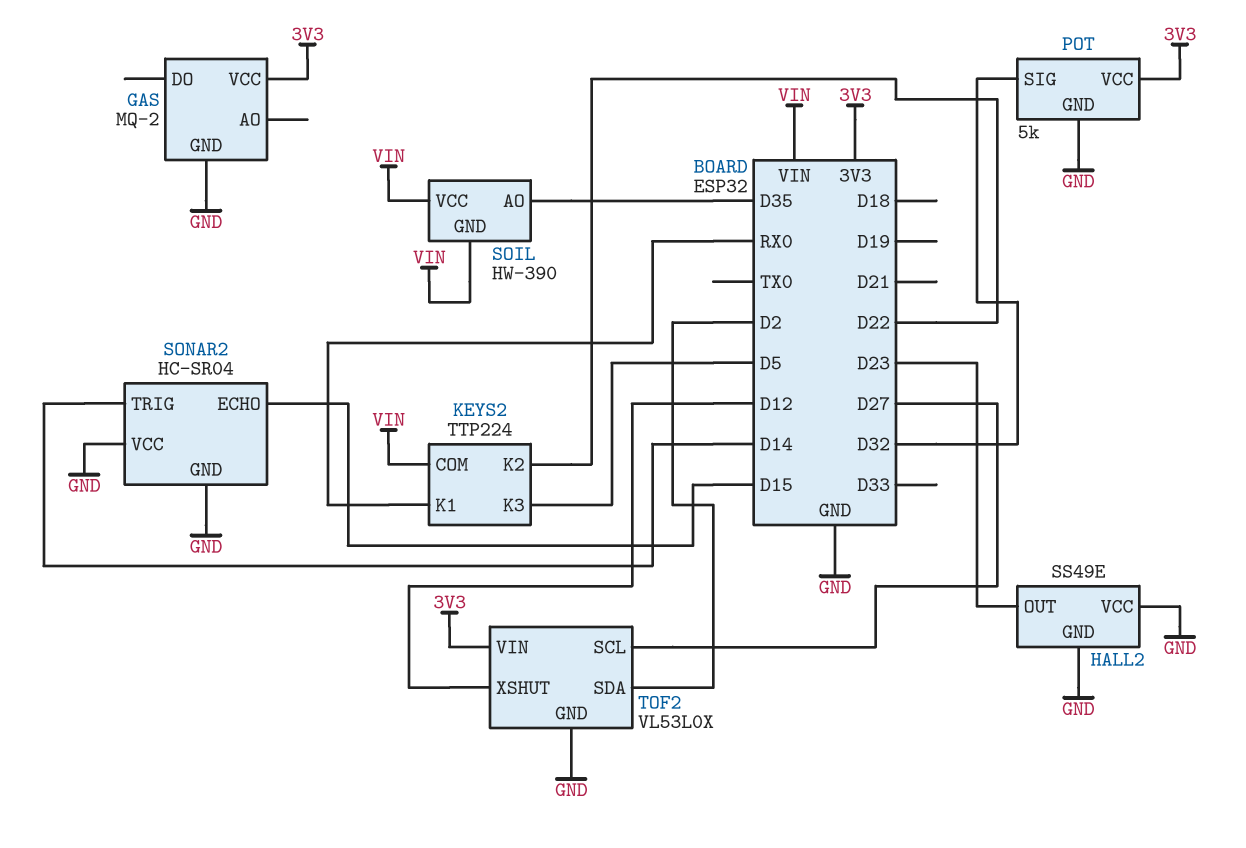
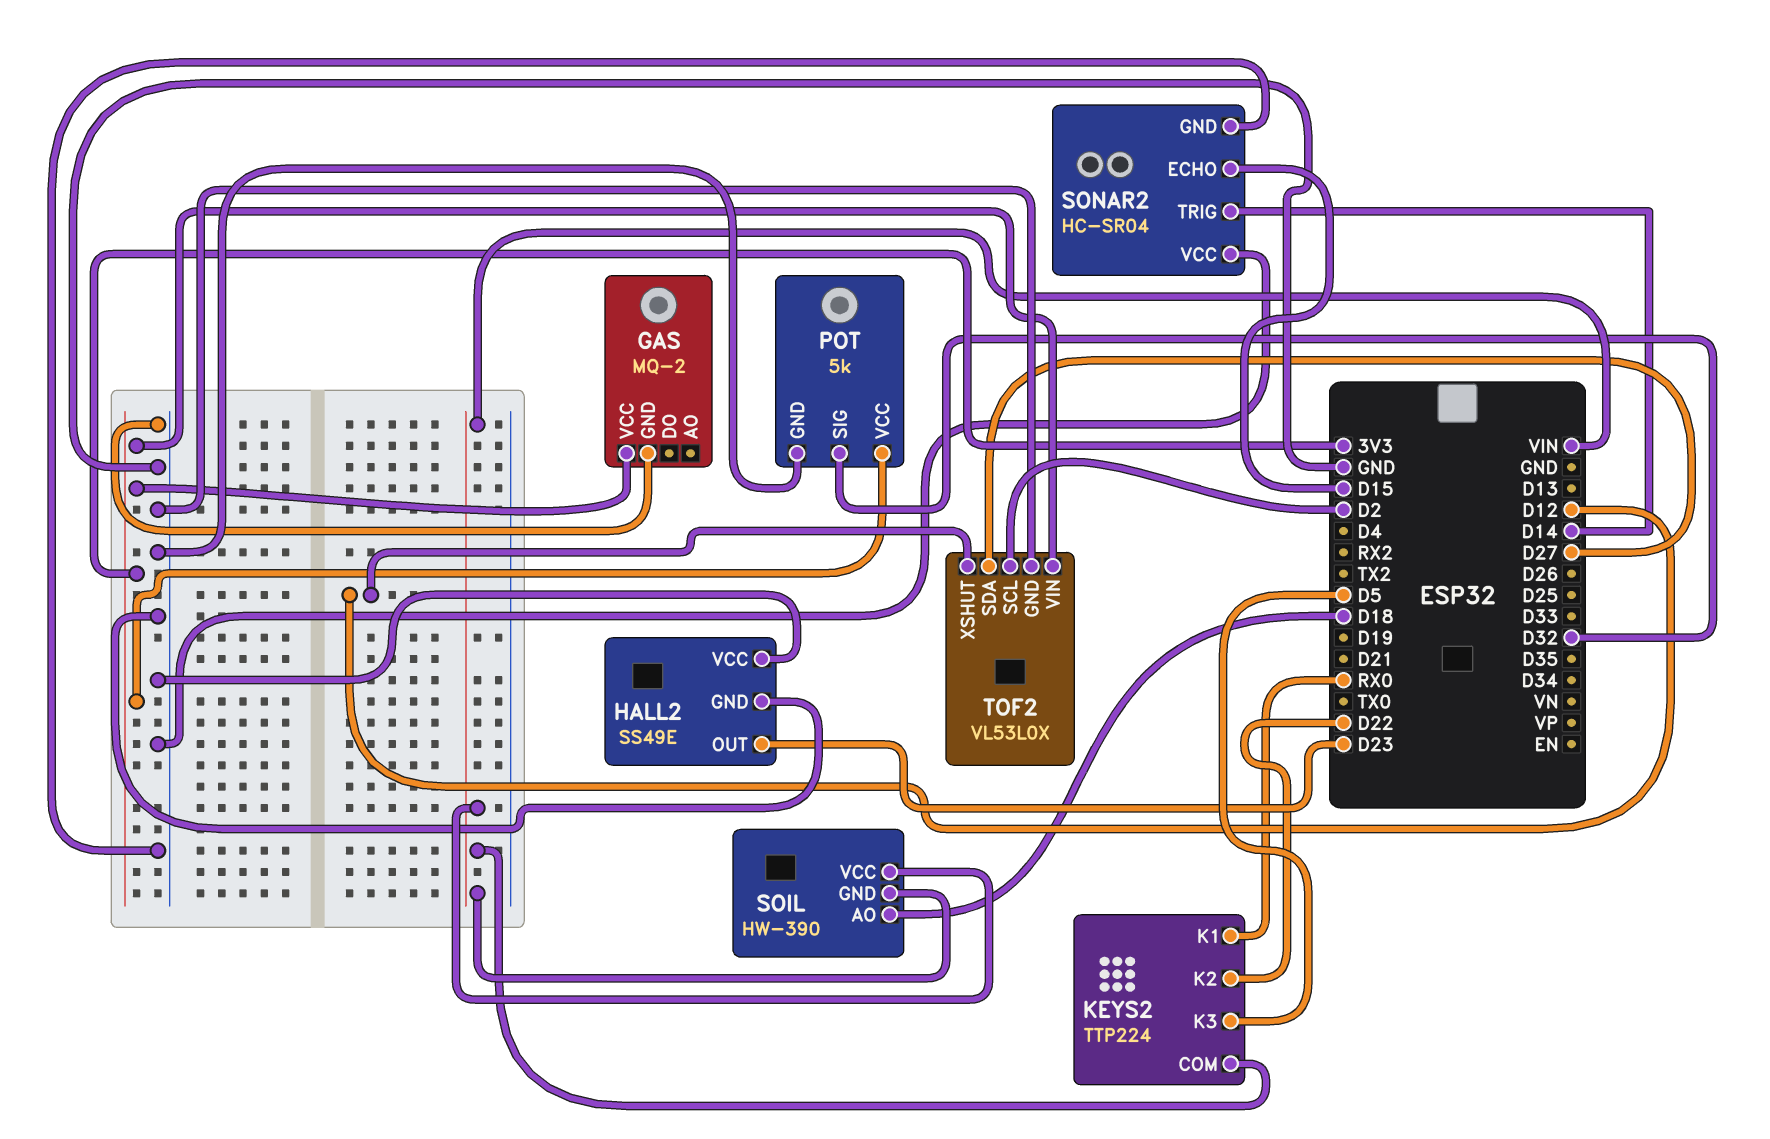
SOIL pin AO: D35 -> D18
TOF2 pin SCL: D27 -> D2
TOF2 pin SDA: D2 -> D27

